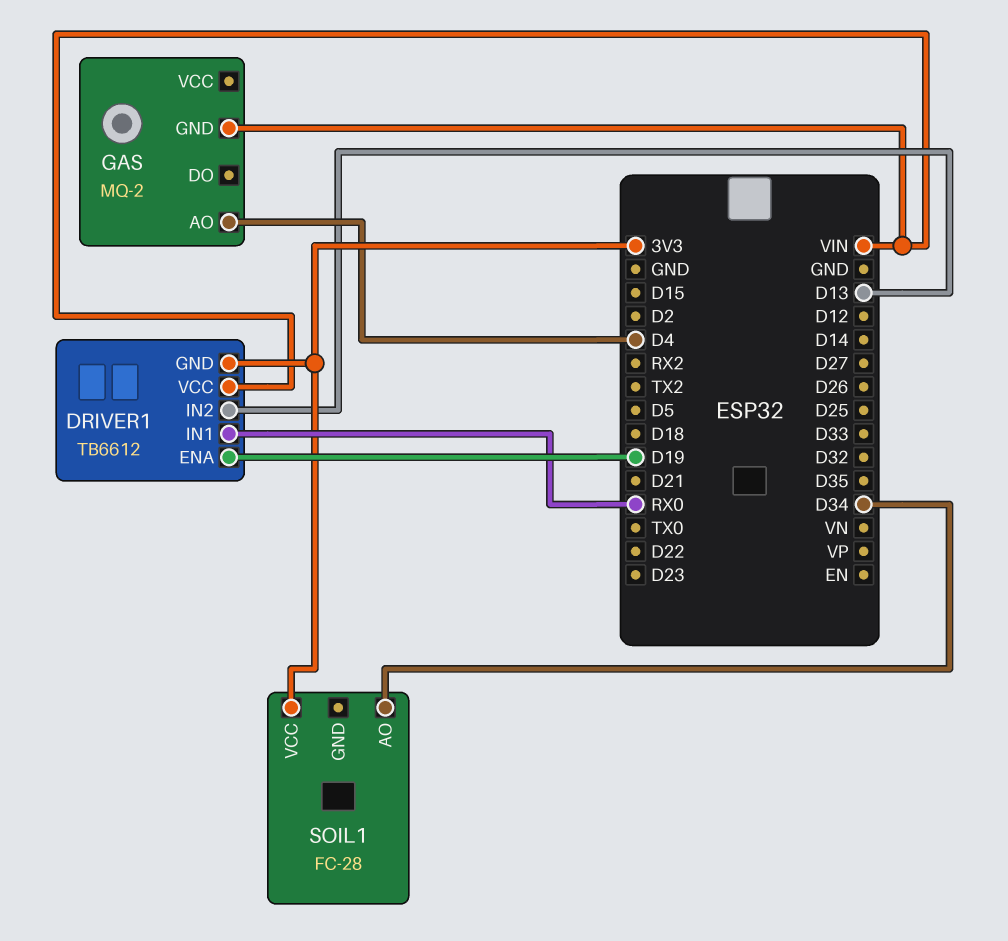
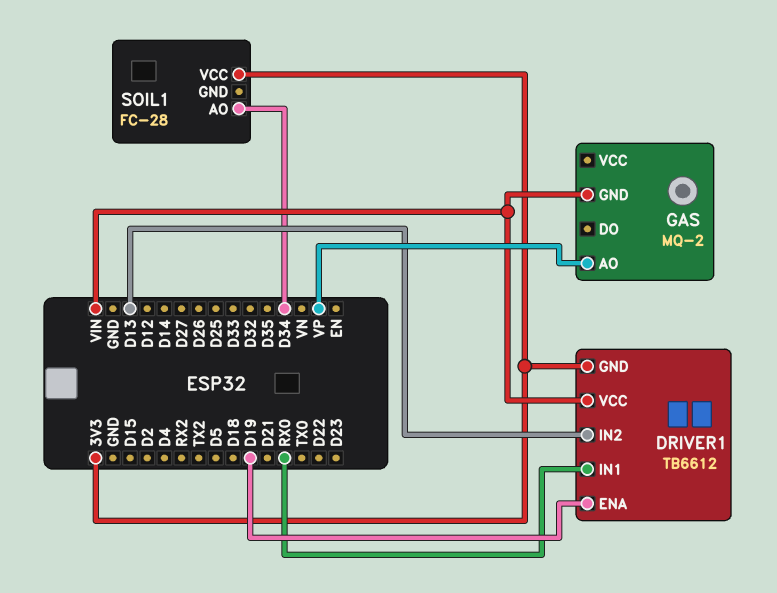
GAS pin AO: D4 -> VP

